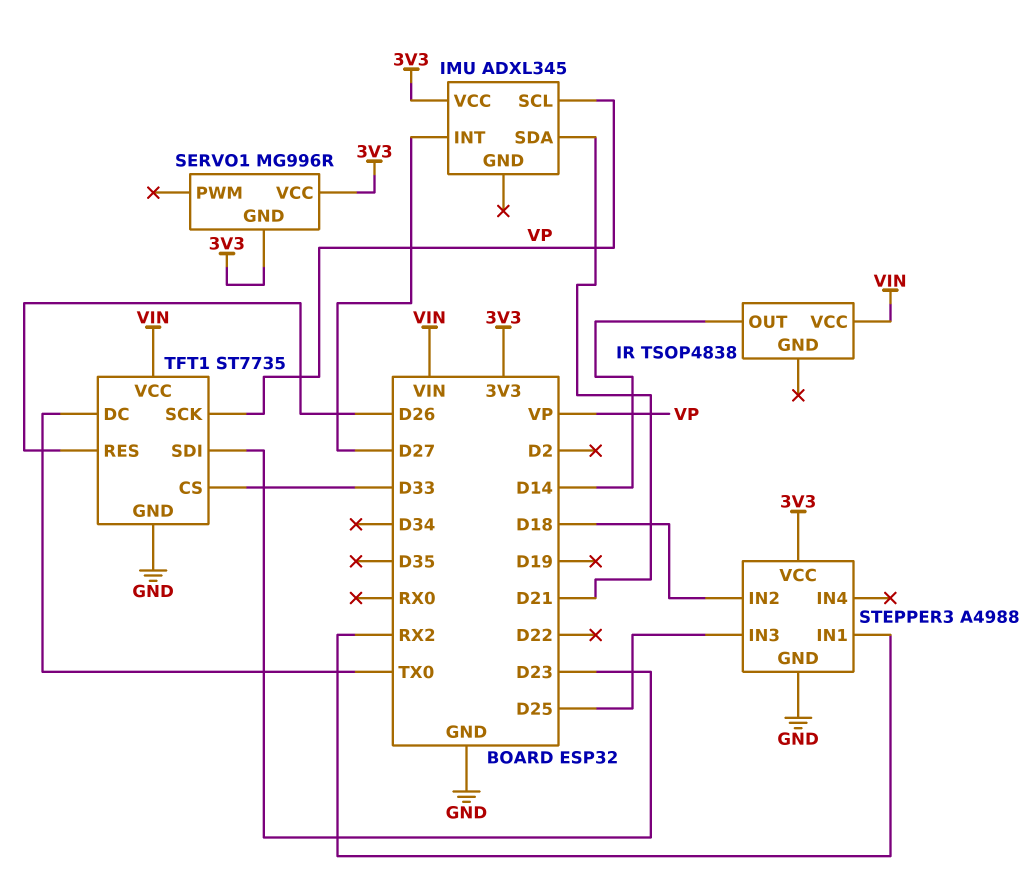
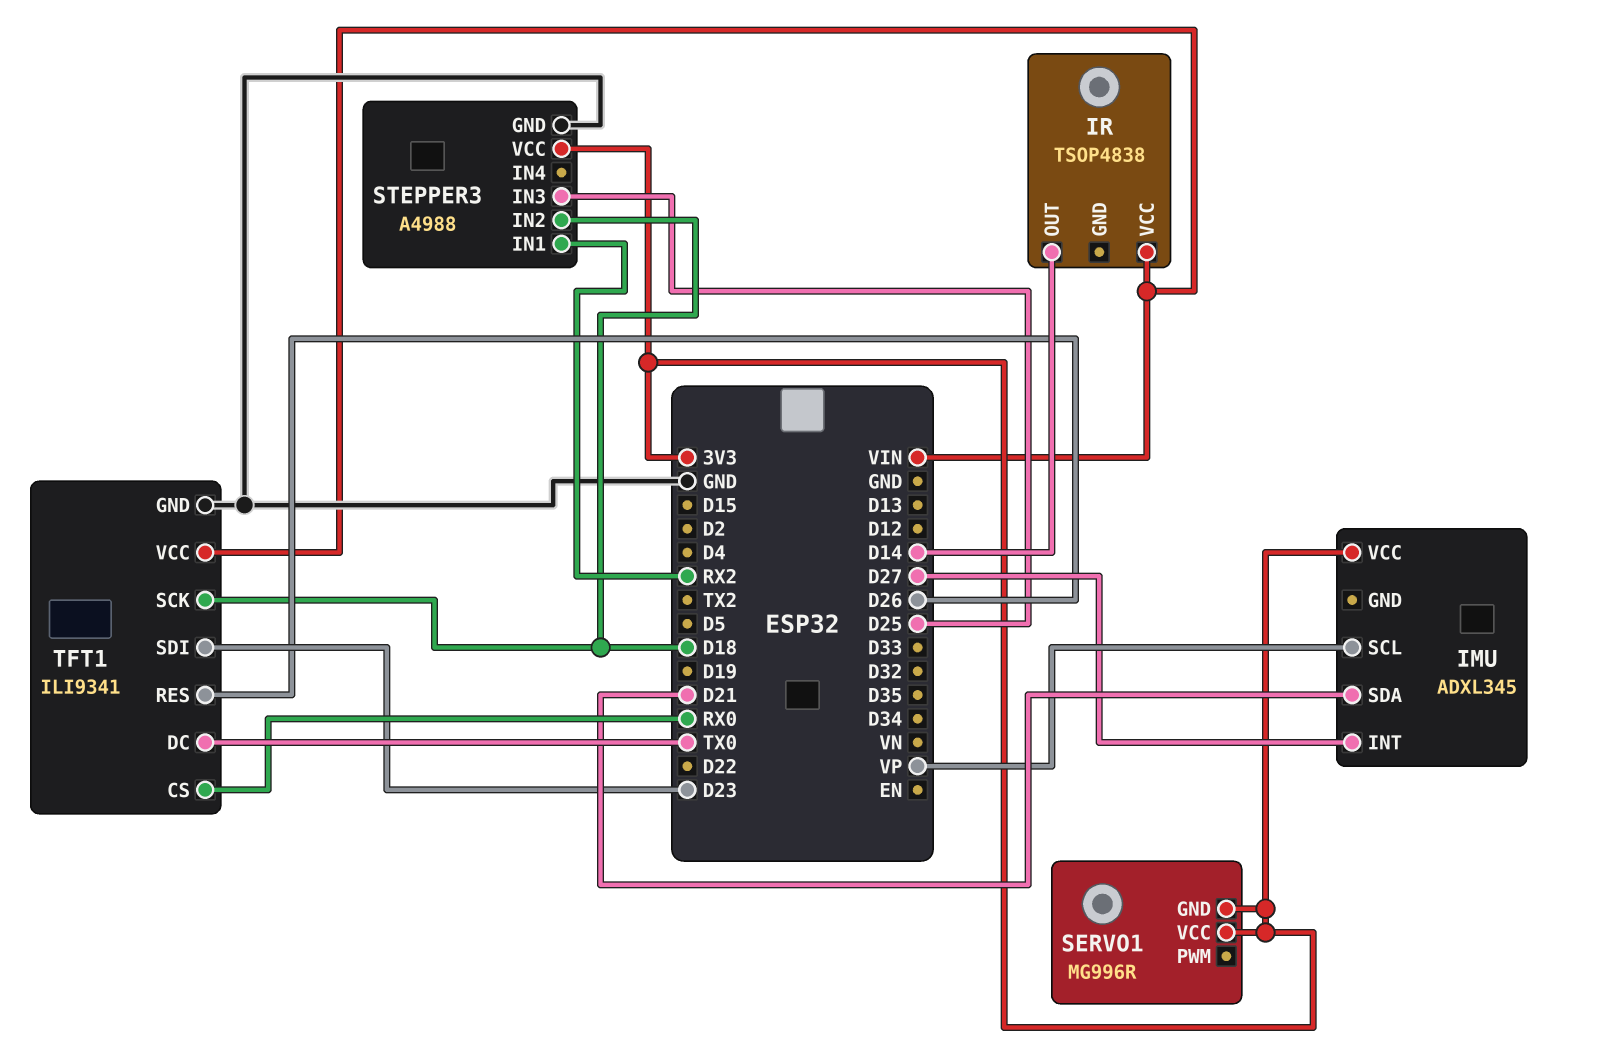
TFT1: ST7735 -> ILI9341
TFT1 pin CS: D33 -> RX0
TFT1 pin SCK: VP -> D18

